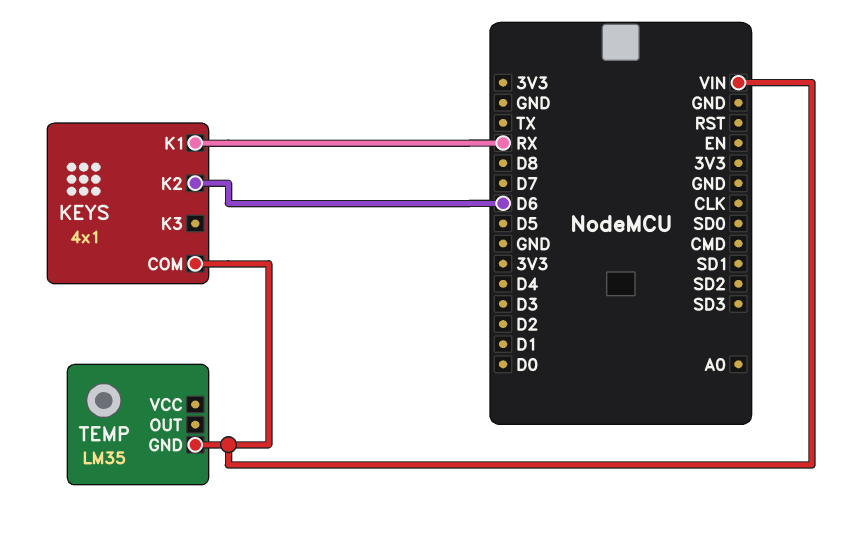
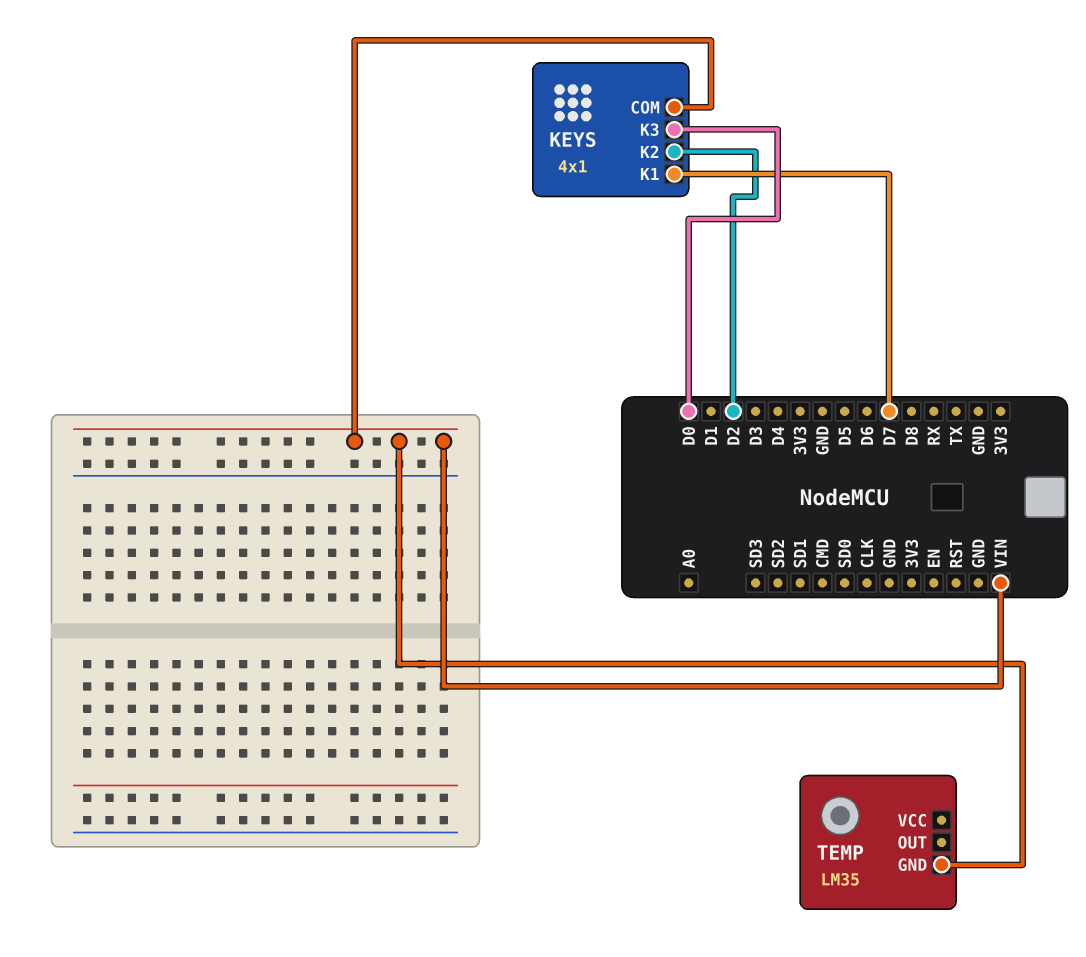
KEYS pin K1: RX -> D7
KEYS pin K2: D6 -> D2
KEYS pin K3: none -> D0

